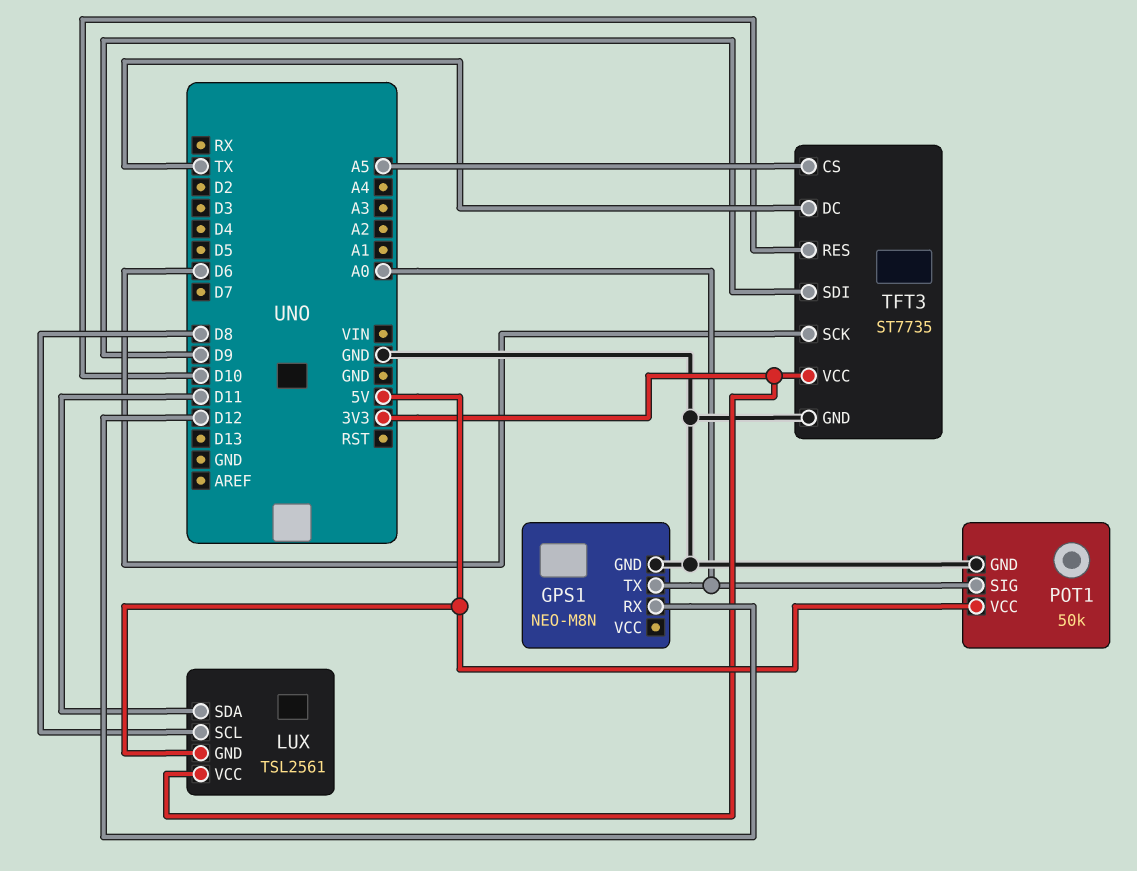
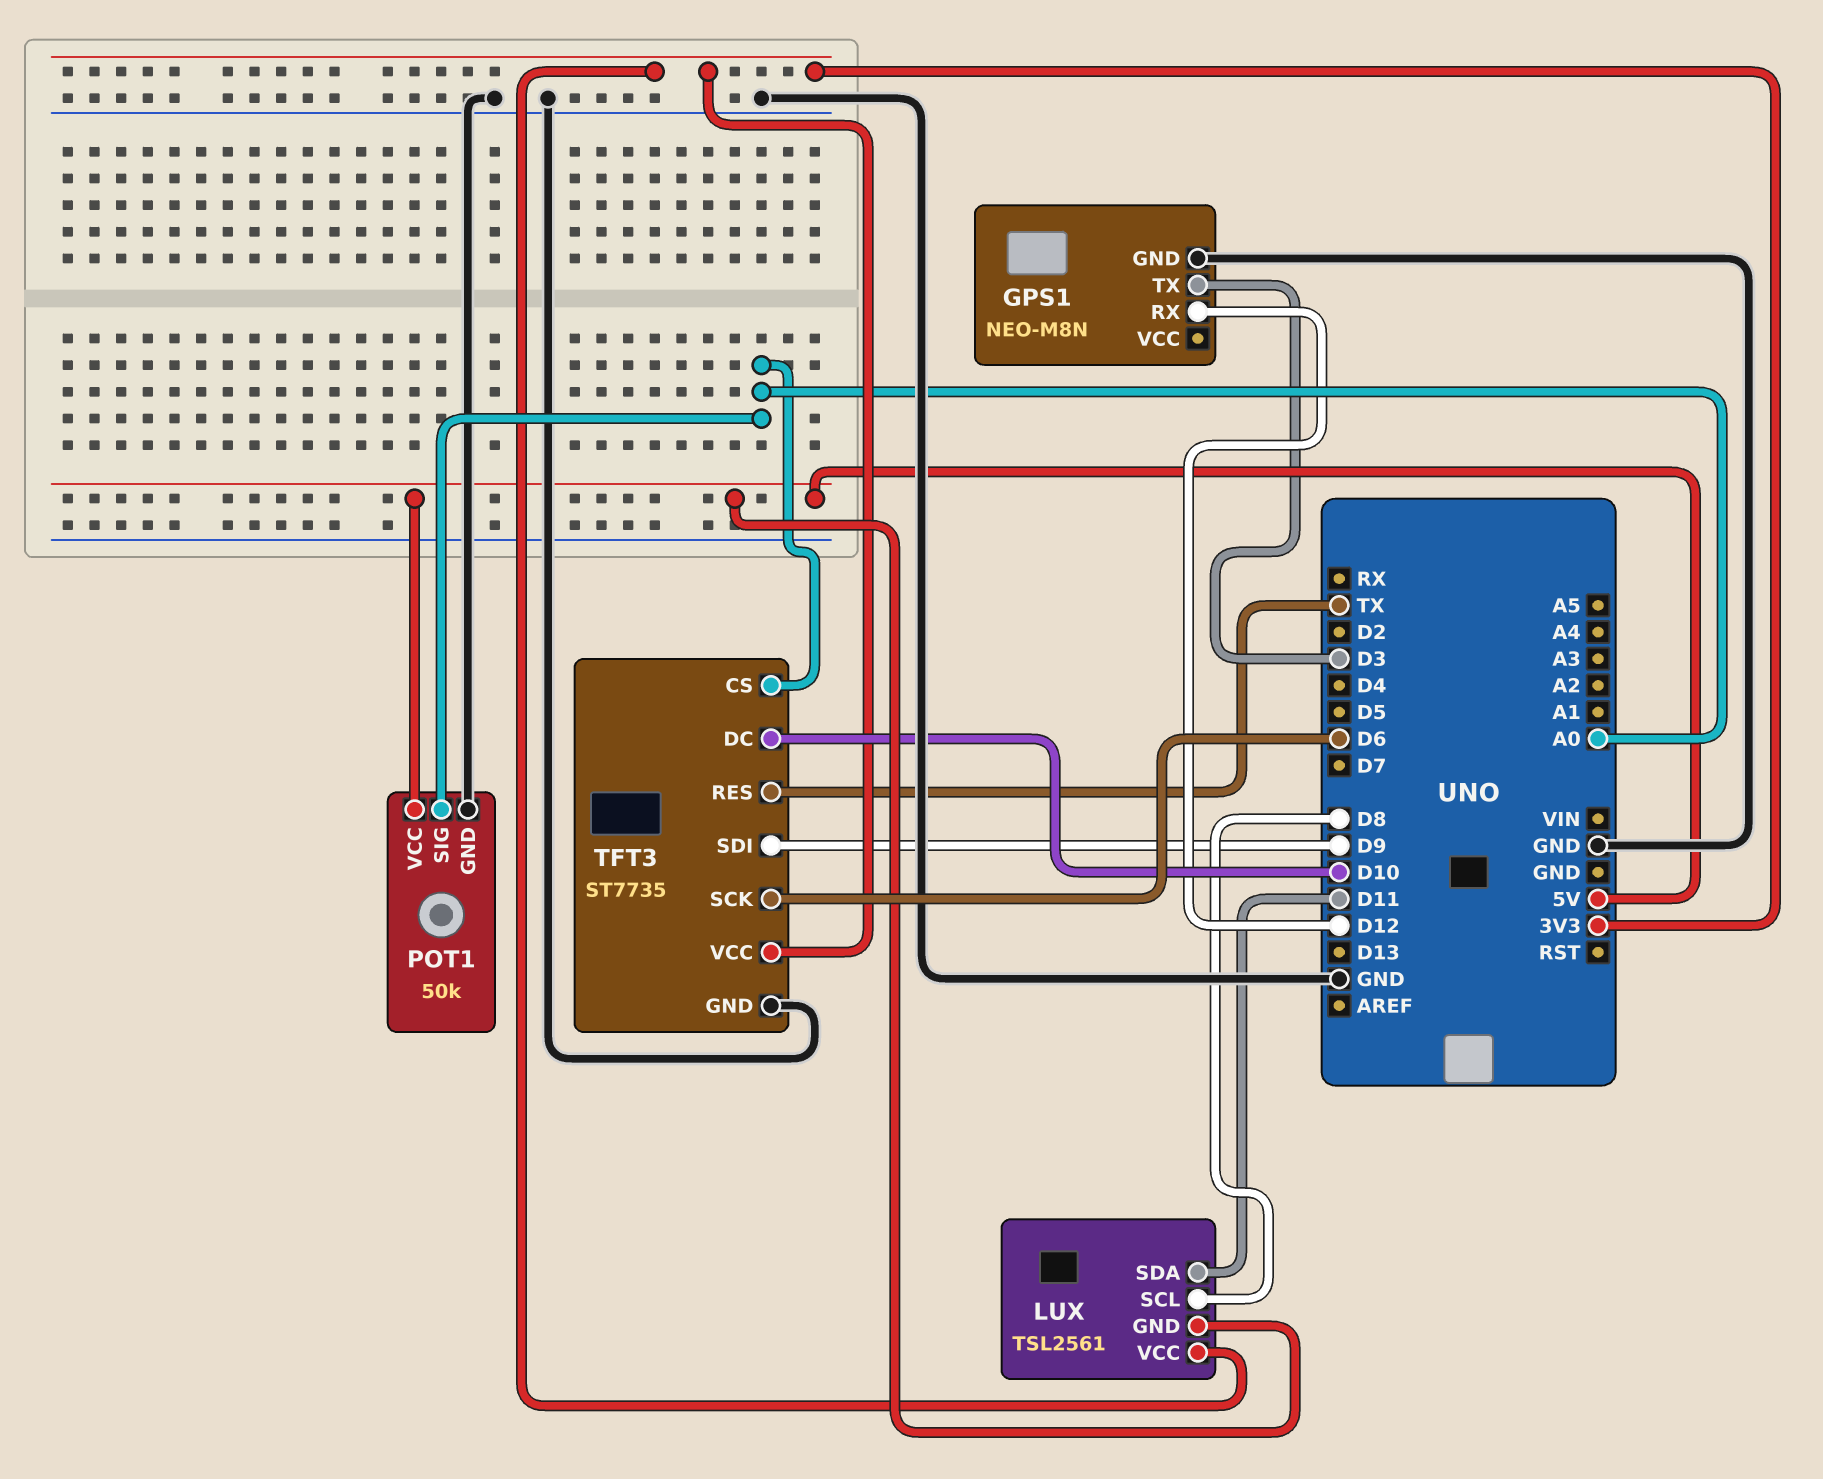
GPS1 pin TX: A0 -> D3
TFT3 pin CS: A5 -> A0
TFT3 pin DC: TX -> D10
TFT3 pin RES: D10 -> TX

